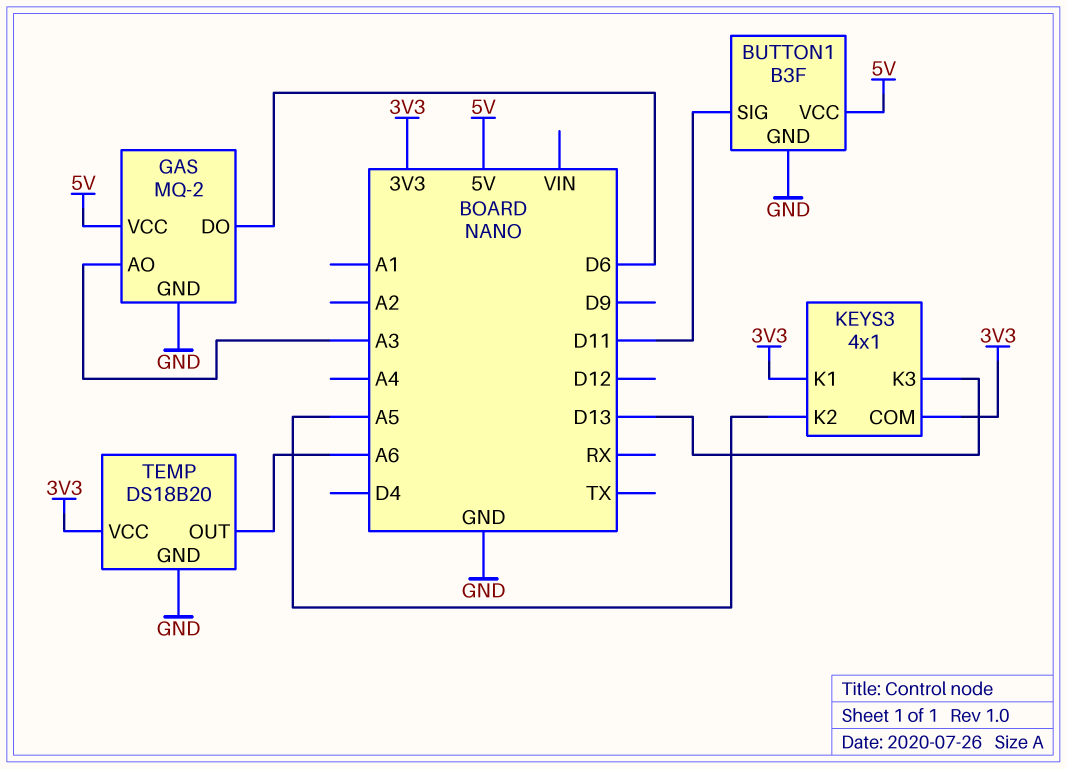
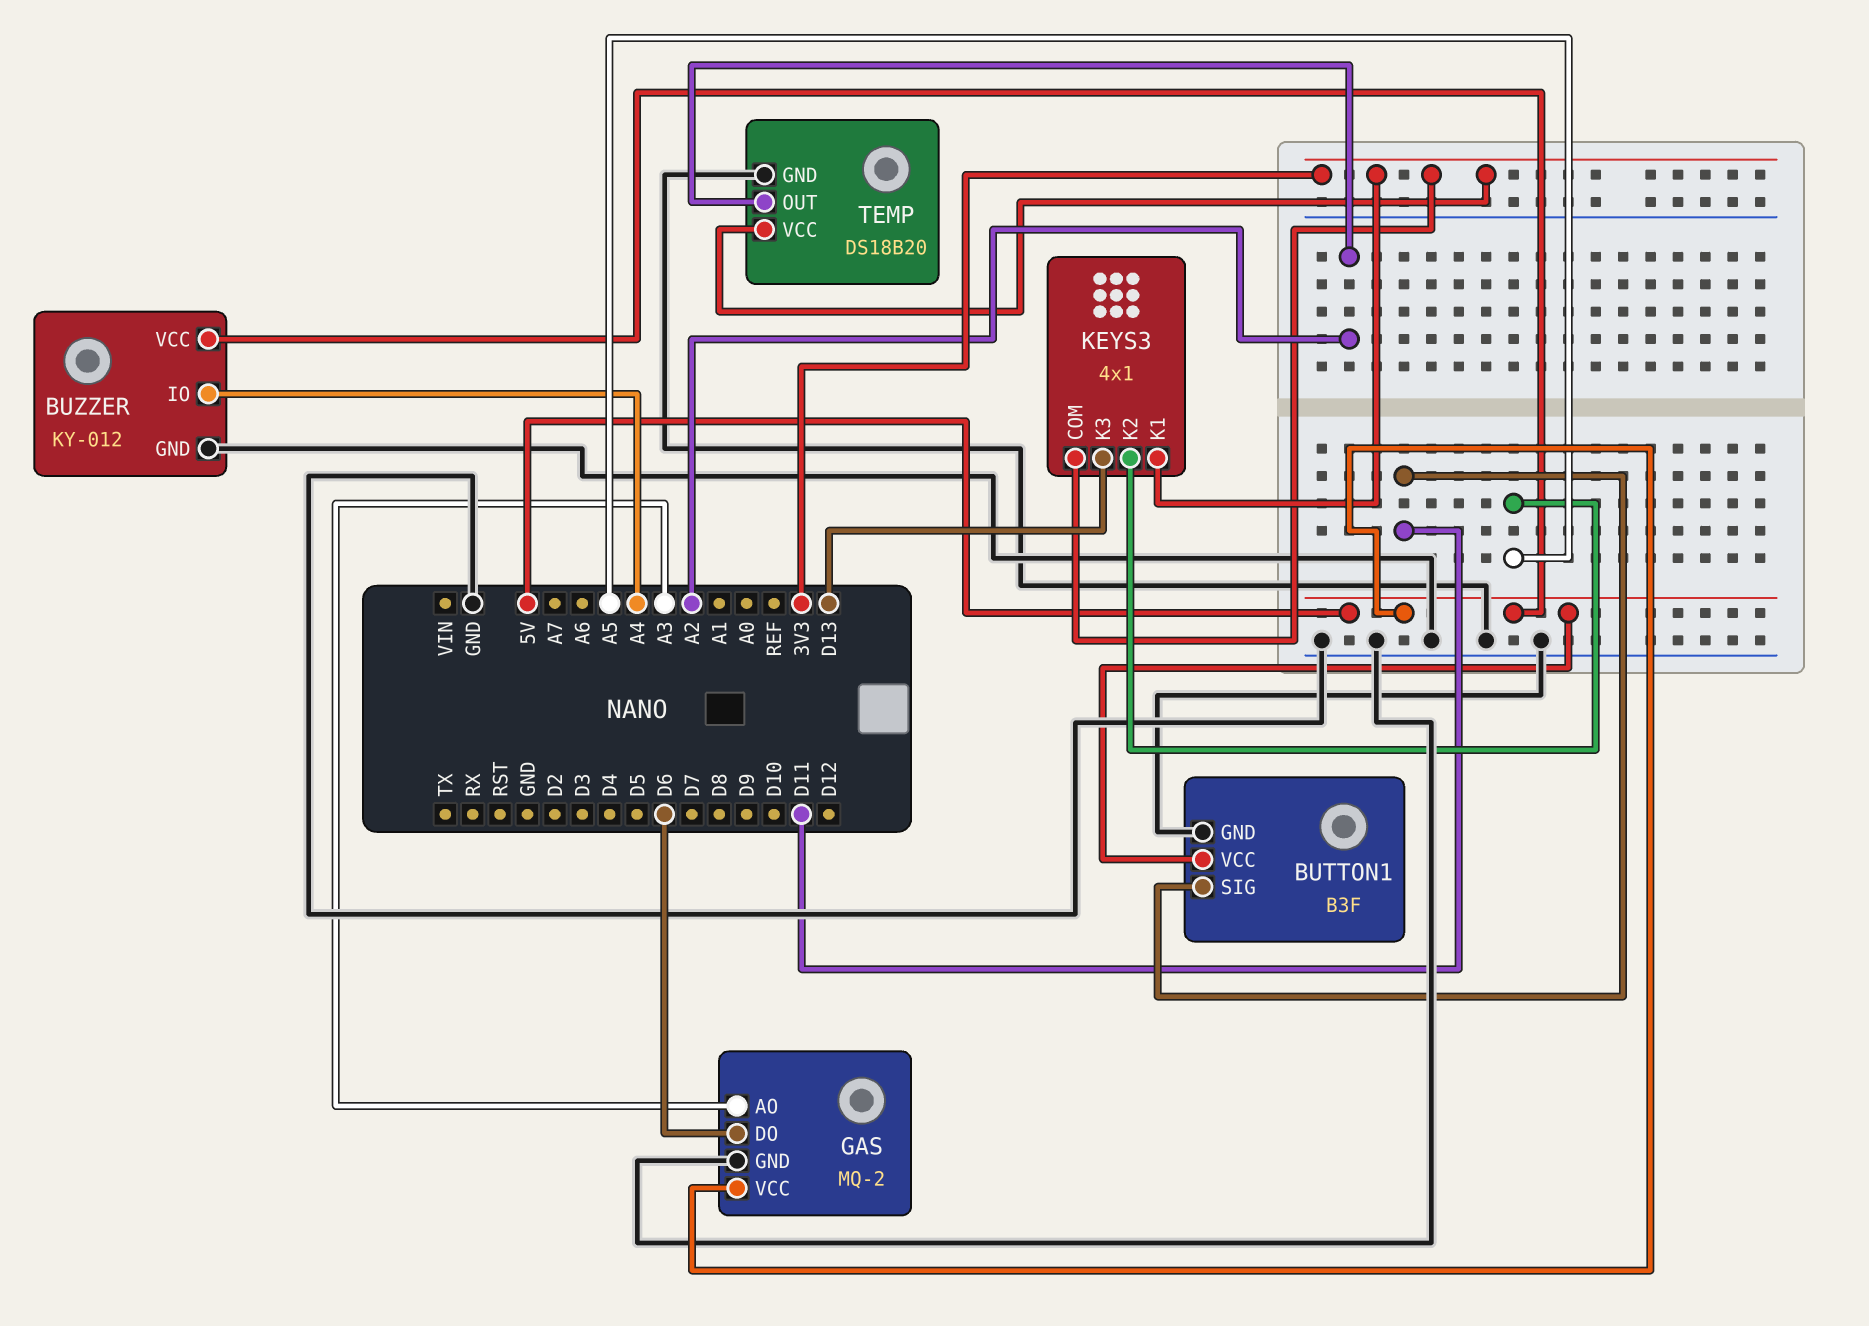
BUZZER: none -> KY-012
BUZZER pin GND: none -> GND
BUZZER pin IO: none -> A4
BUZZER pin VCC: none -> 5V
TEMP pin OUT: A6 -> A2

